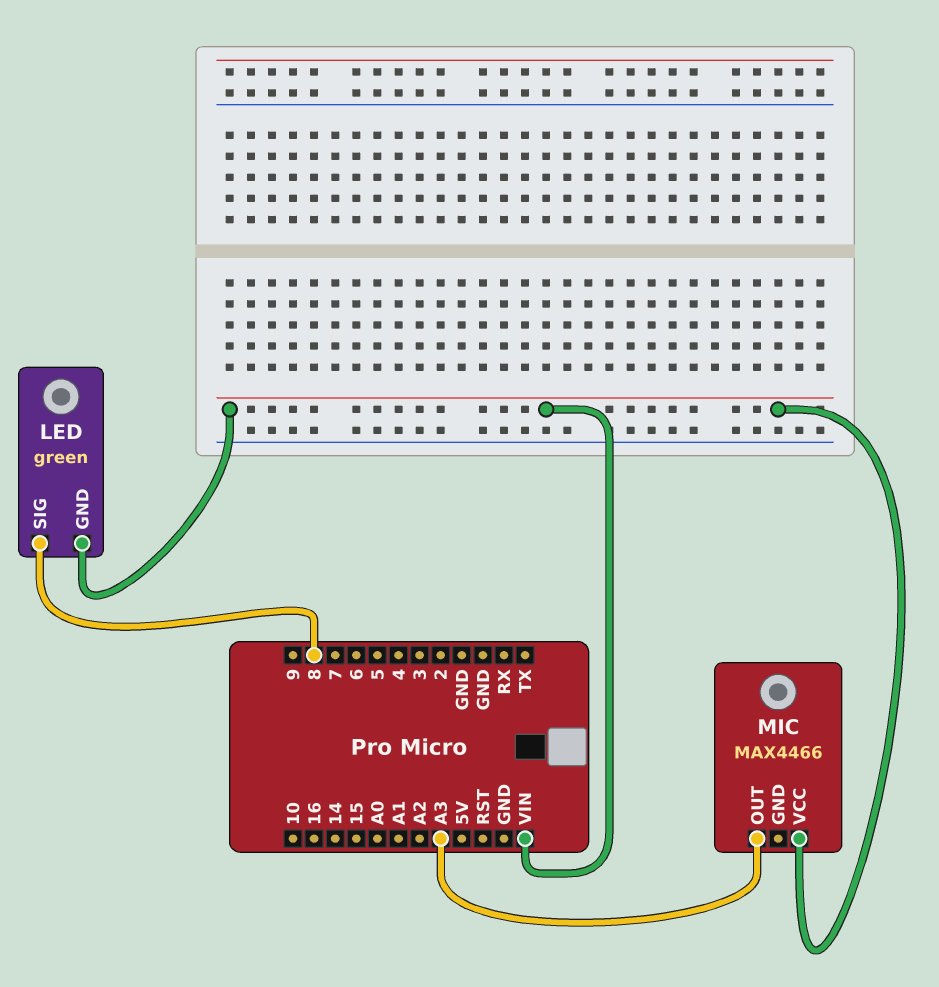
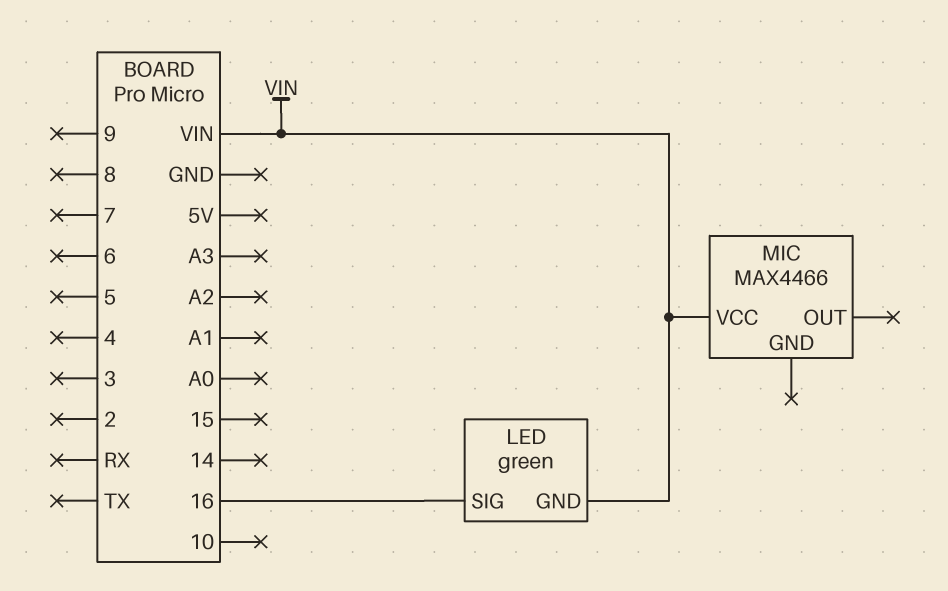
LED pin SIG: 8 -> 16
MIC pin OUT: A3 -> none

